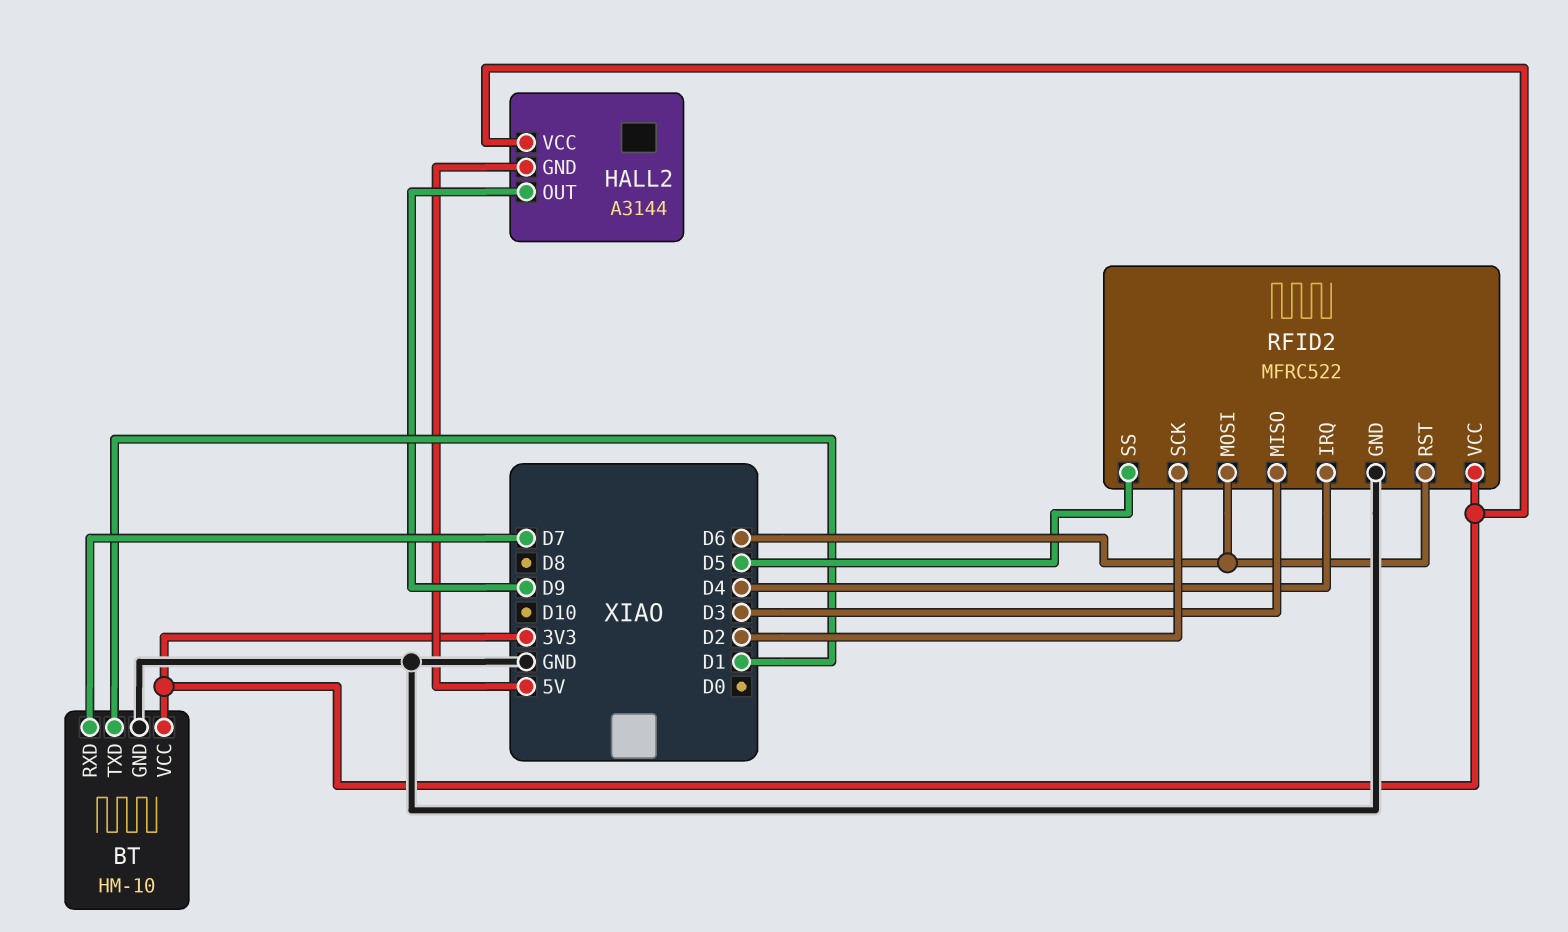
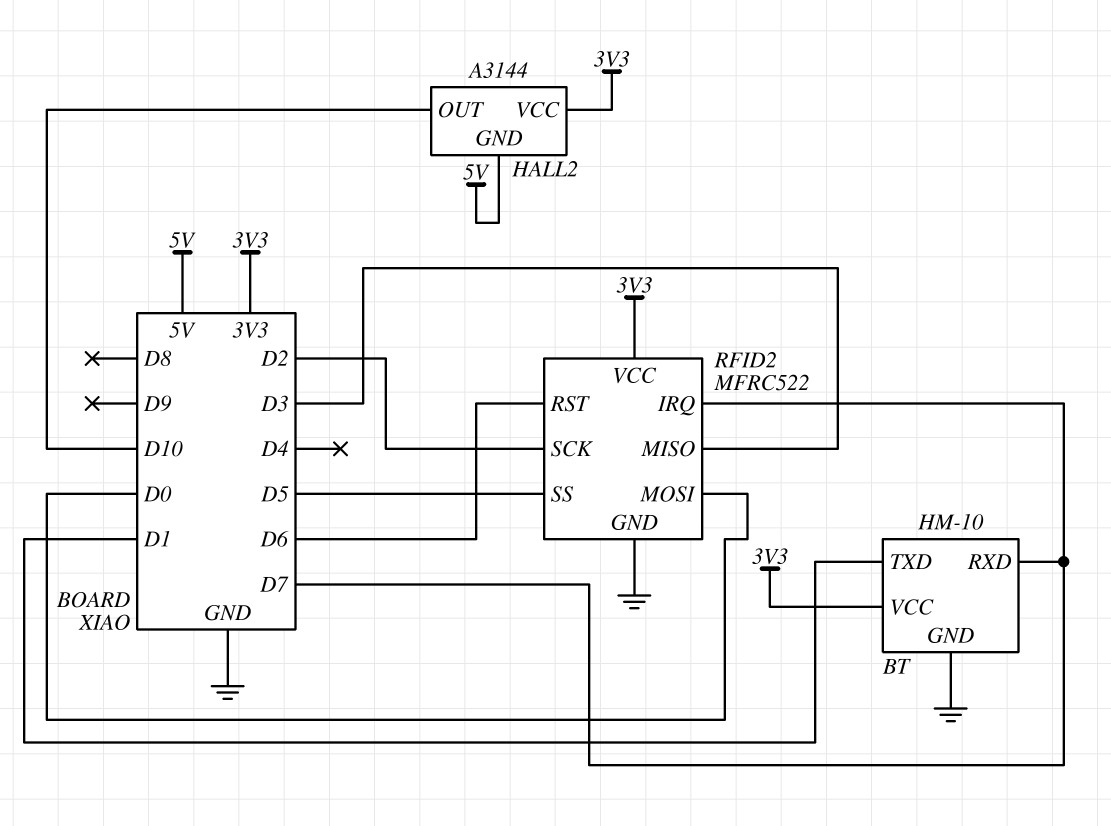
HALL2 pin OUT: D9 -> D10
RFID2 pin IRQ: D4 -> D7
RFID2 pin MOSI: D6 -> D0

